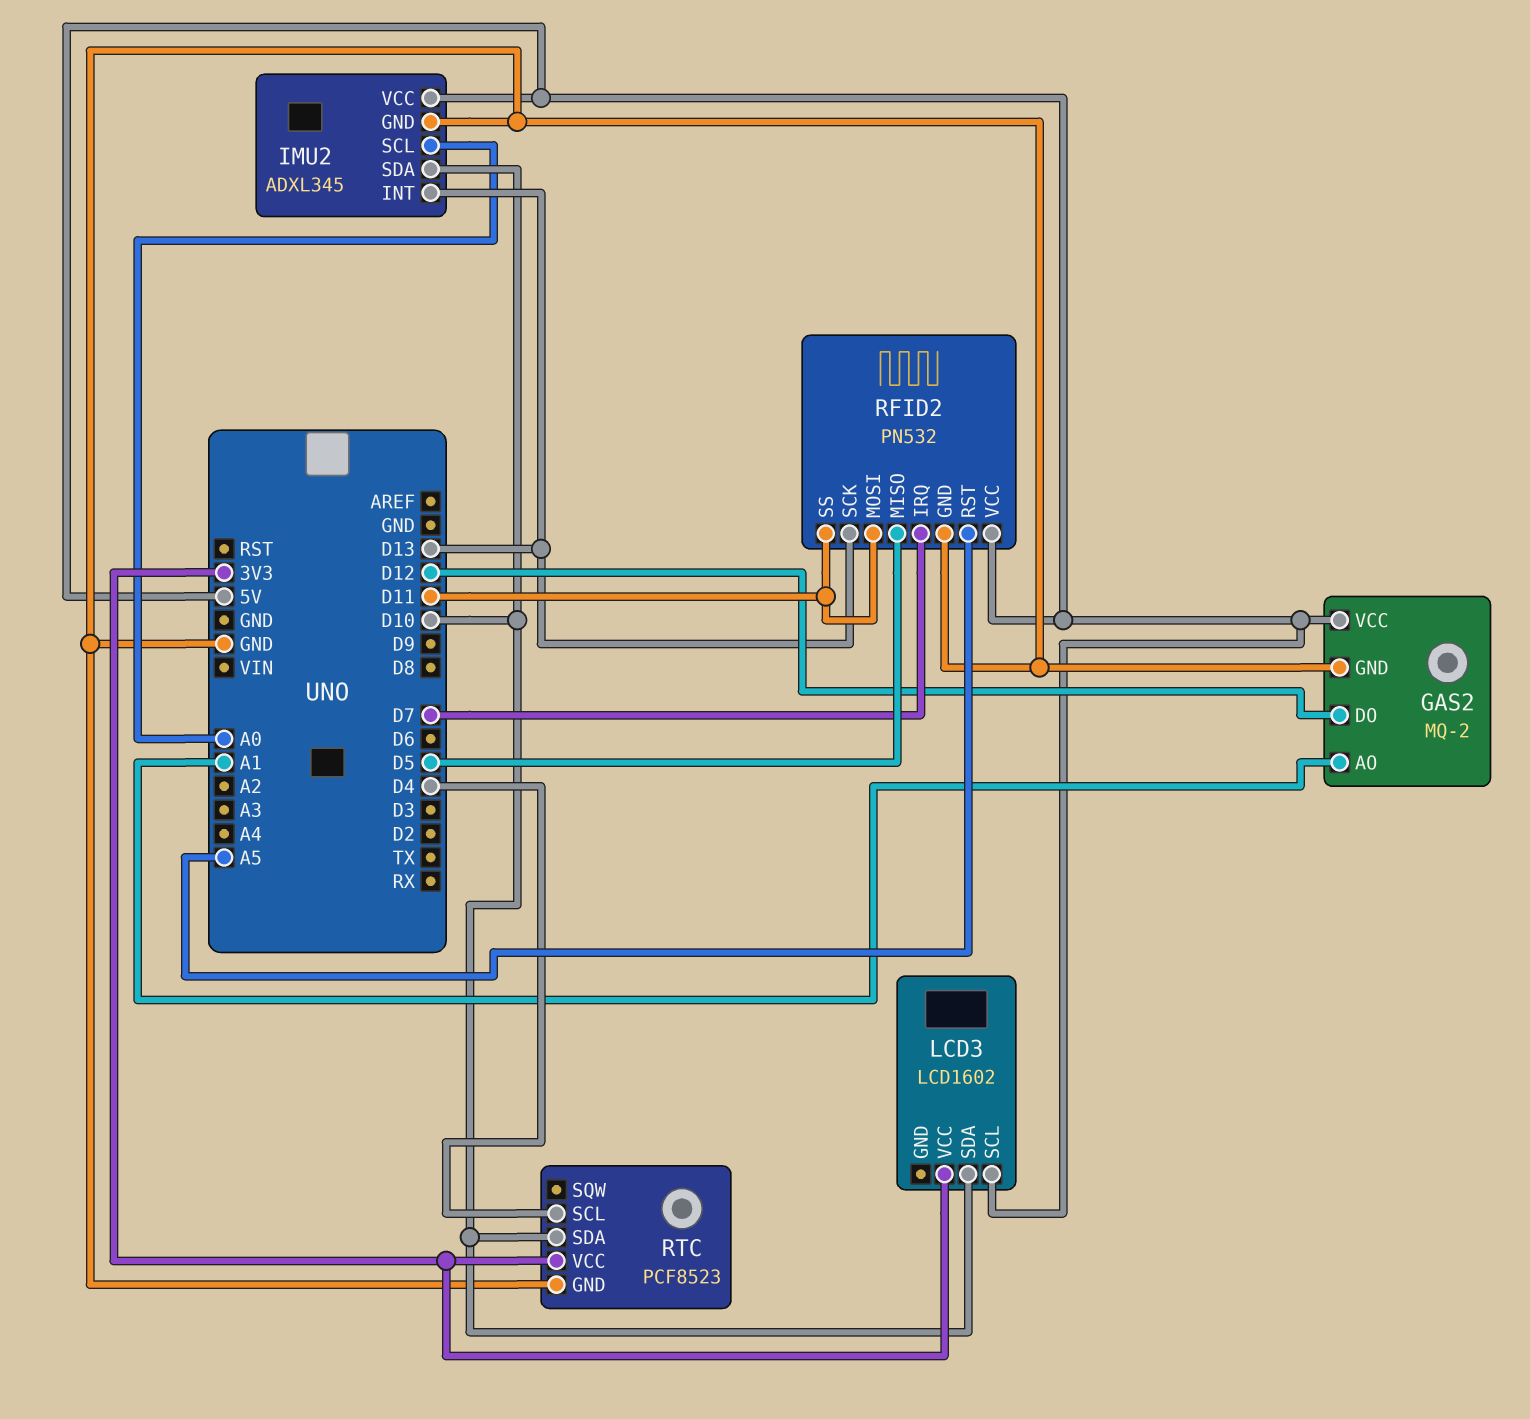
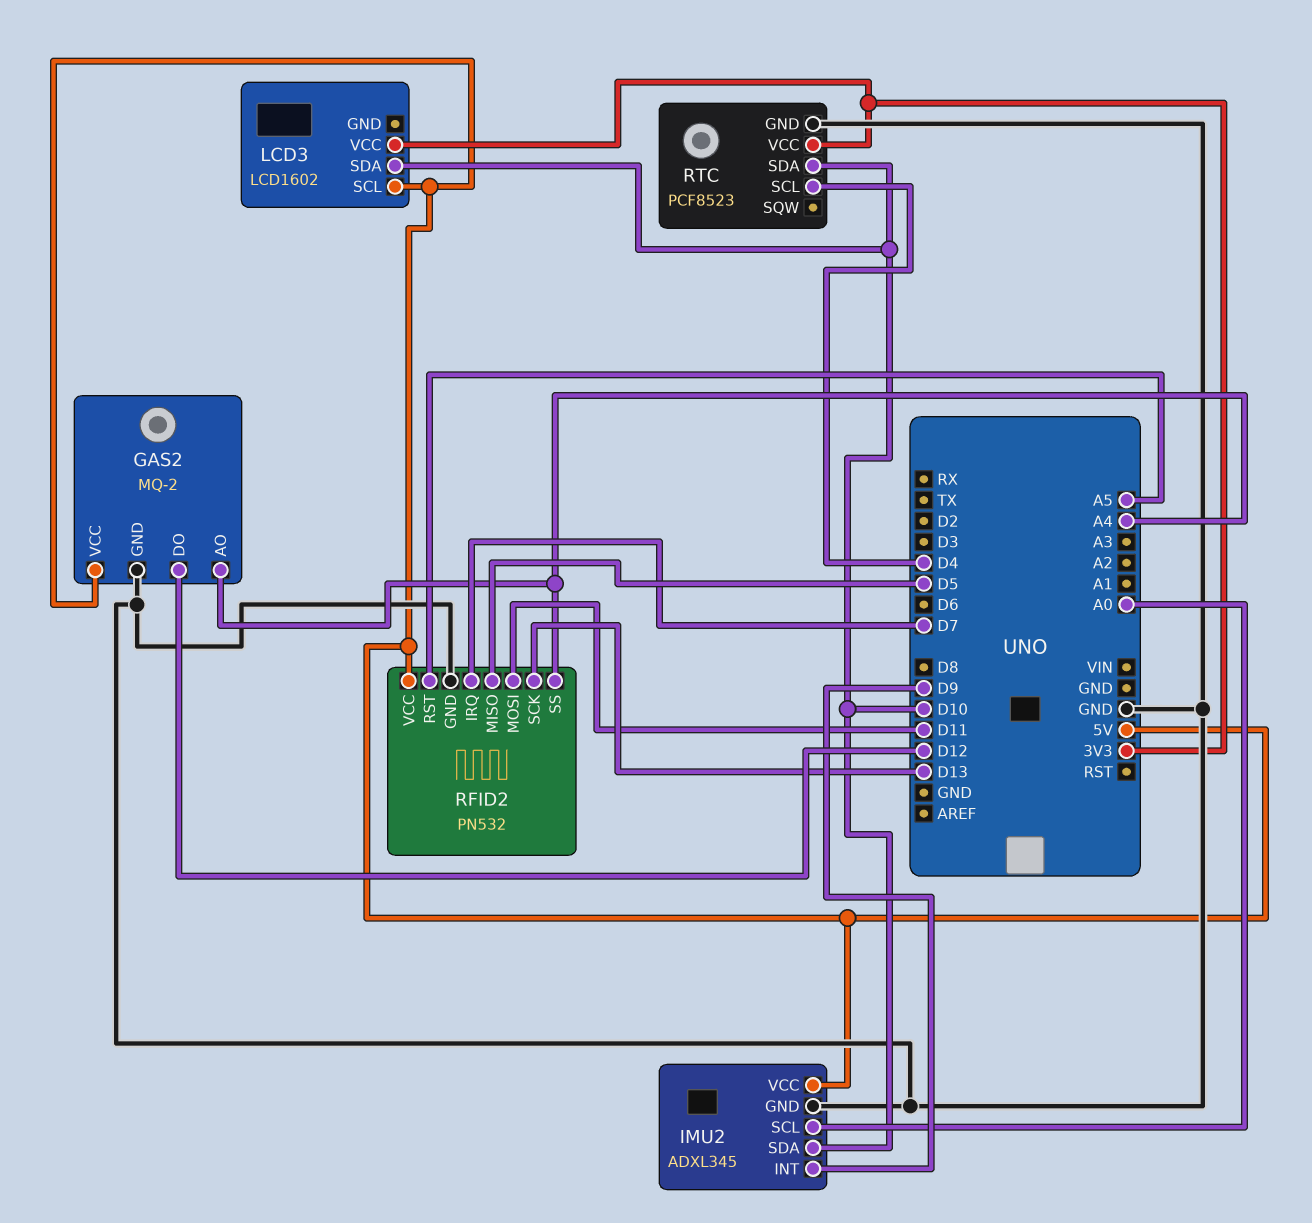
GAS2 pin AO: A1 -> A4
IMU2 pin INT: D13 -> D9
RFID2 pin SS: D11 -> A4

